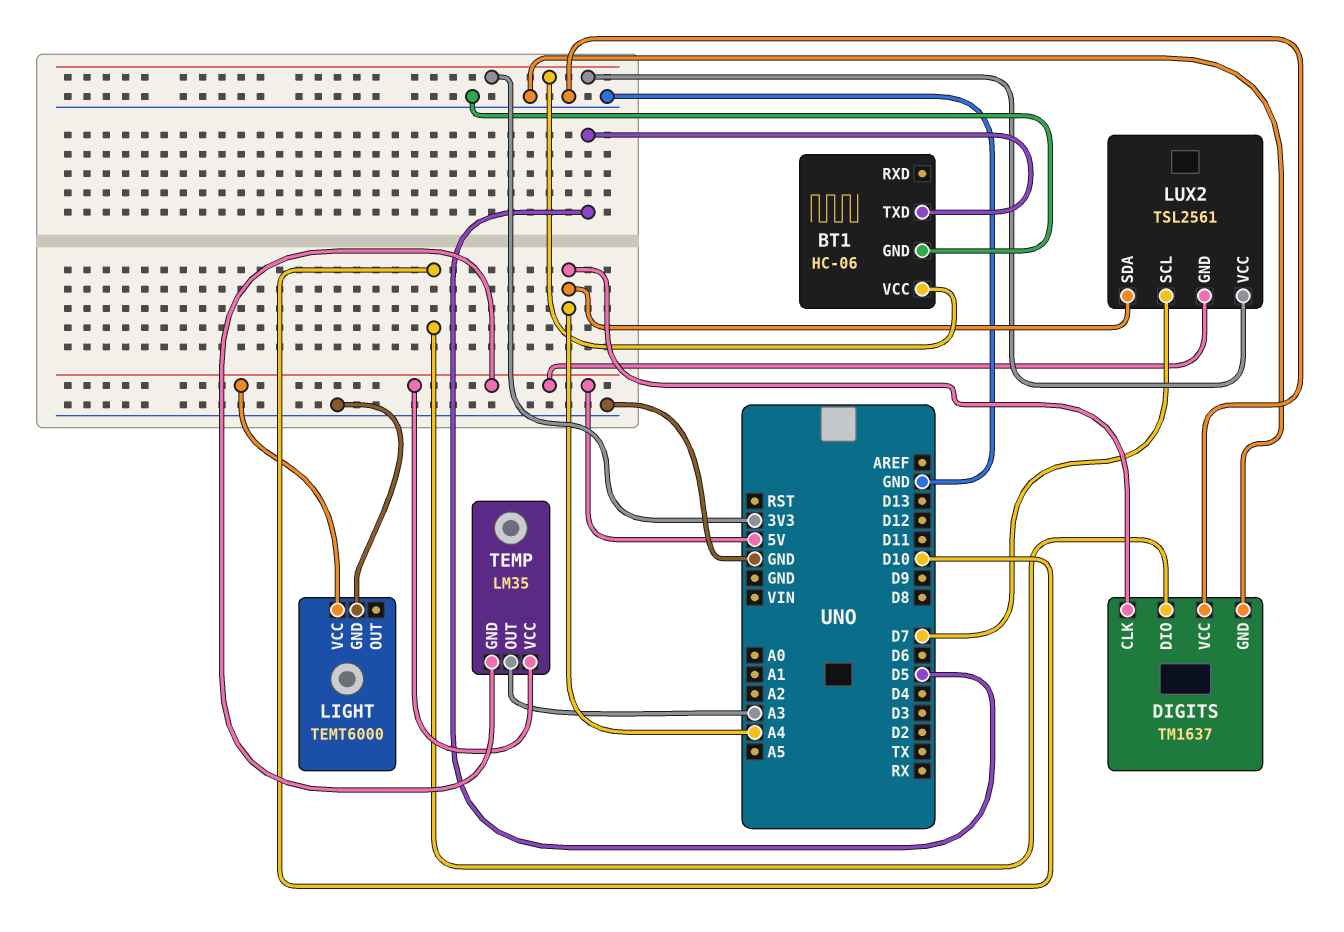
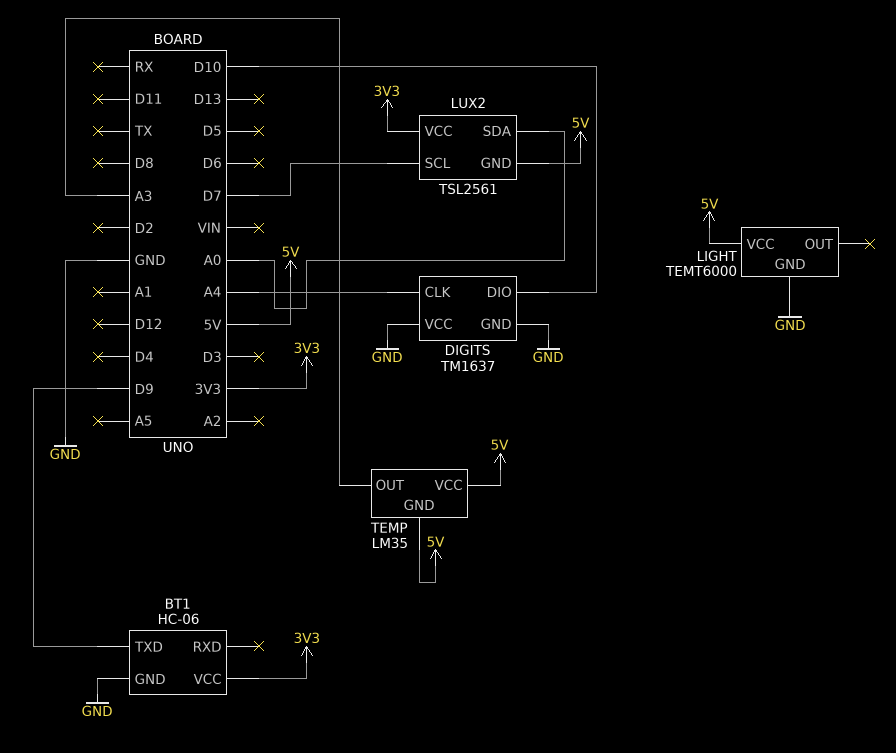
BT1 pin TXD: D5 -> D9
LUX2 pin SDA: A4 -> A0

